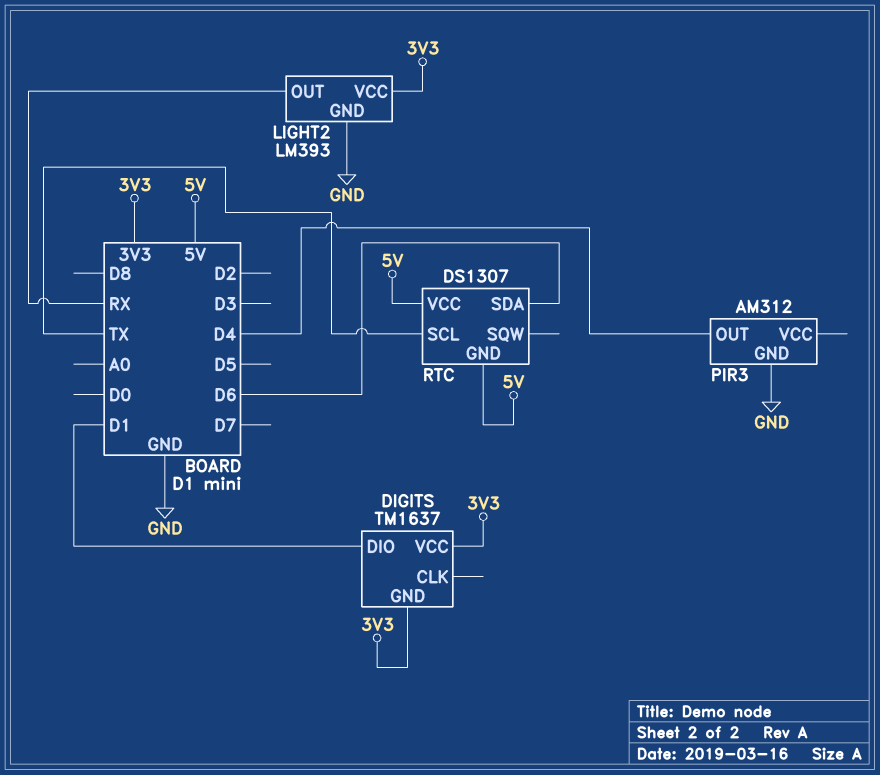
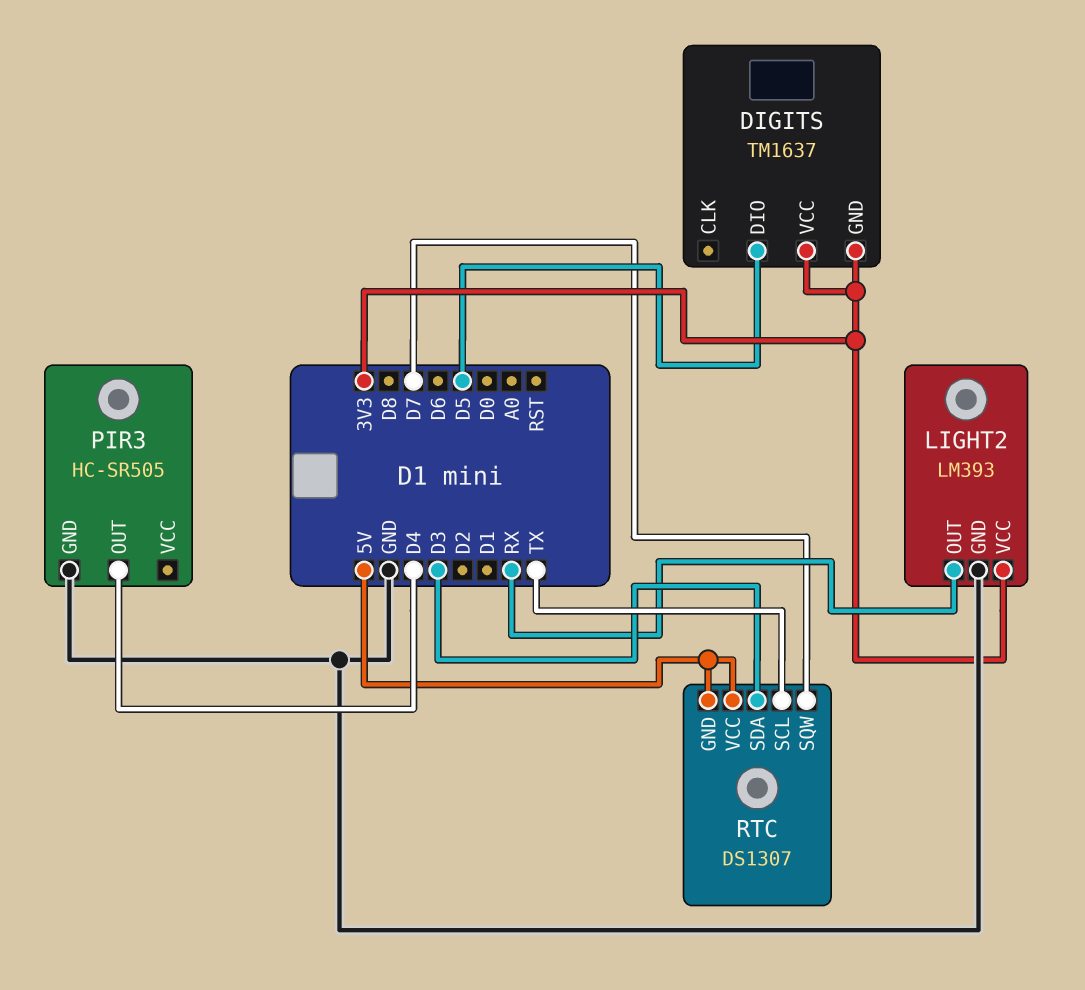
DIGITS pin DIO: D1 -> D5
PIR3: AM312 -> HC-SR505
RTC pin SDA: D6 -> D3
RTC pin SQW: none -> D7

